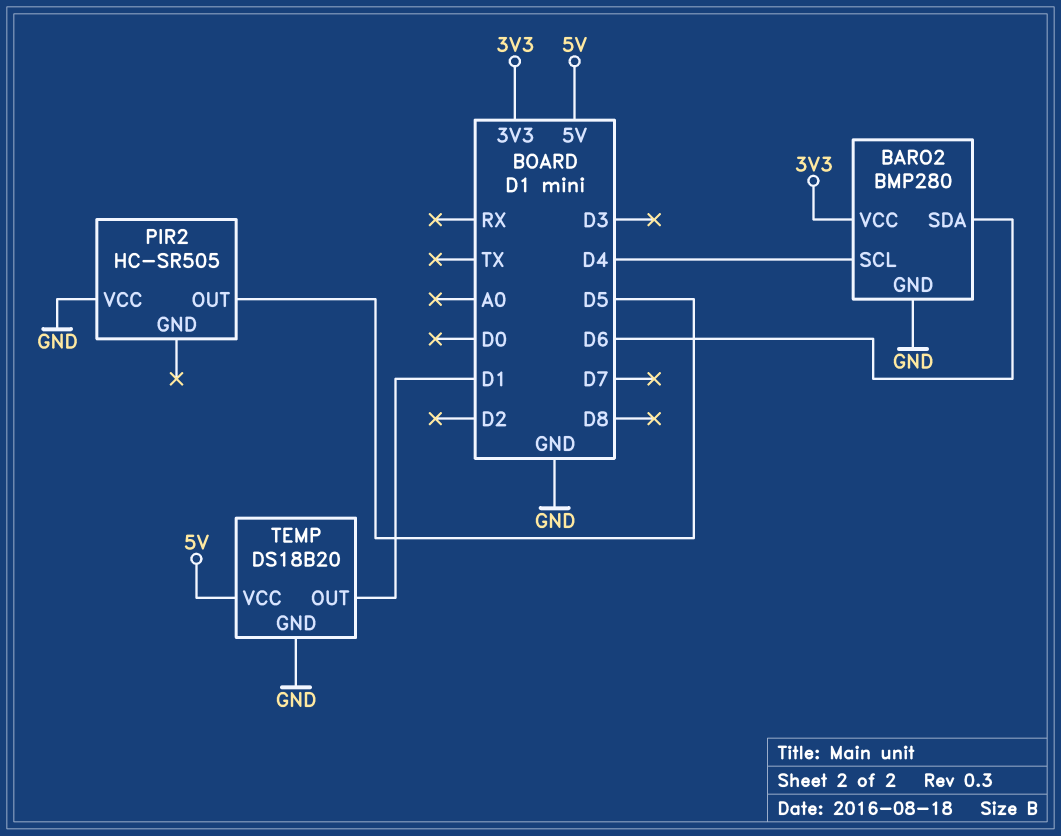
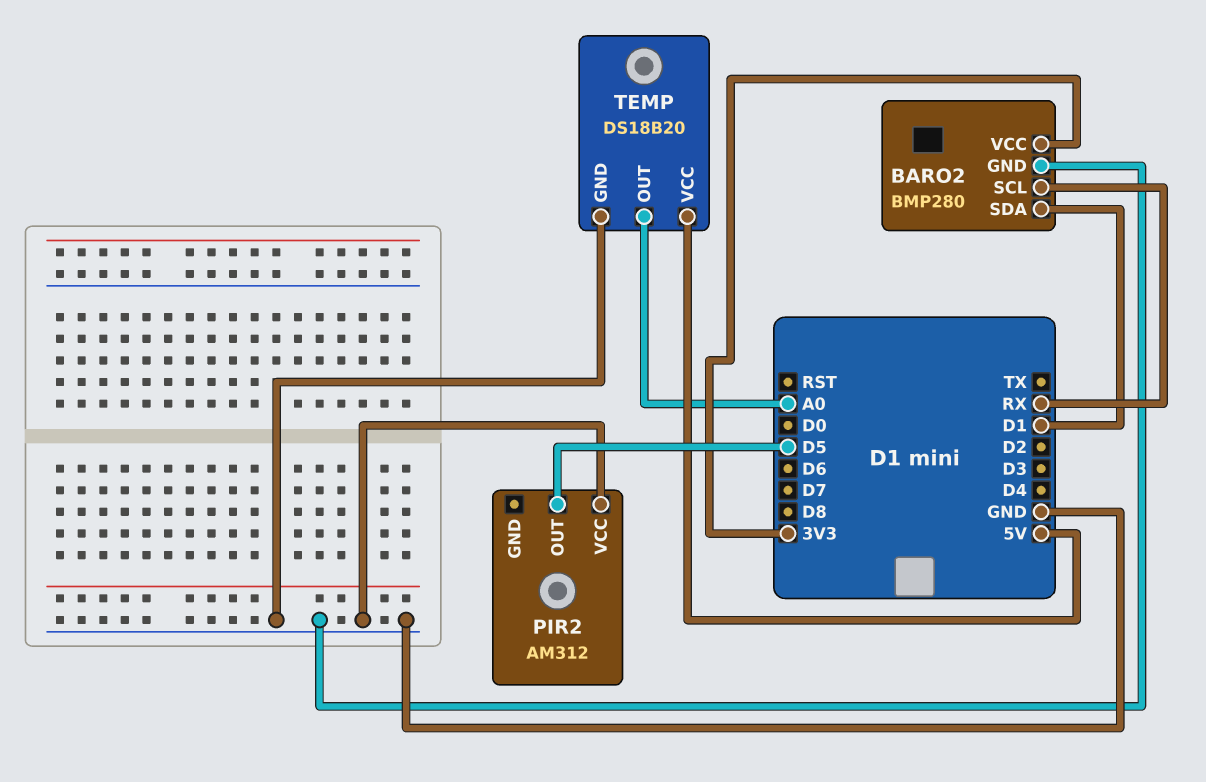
BARO2 pin SCL: D4 -> RX
BARO2 pin SDA: D6 -> D1
PIR2: HC-SR505 -> AM312
TEMP pin OUT: D1 -> A0

